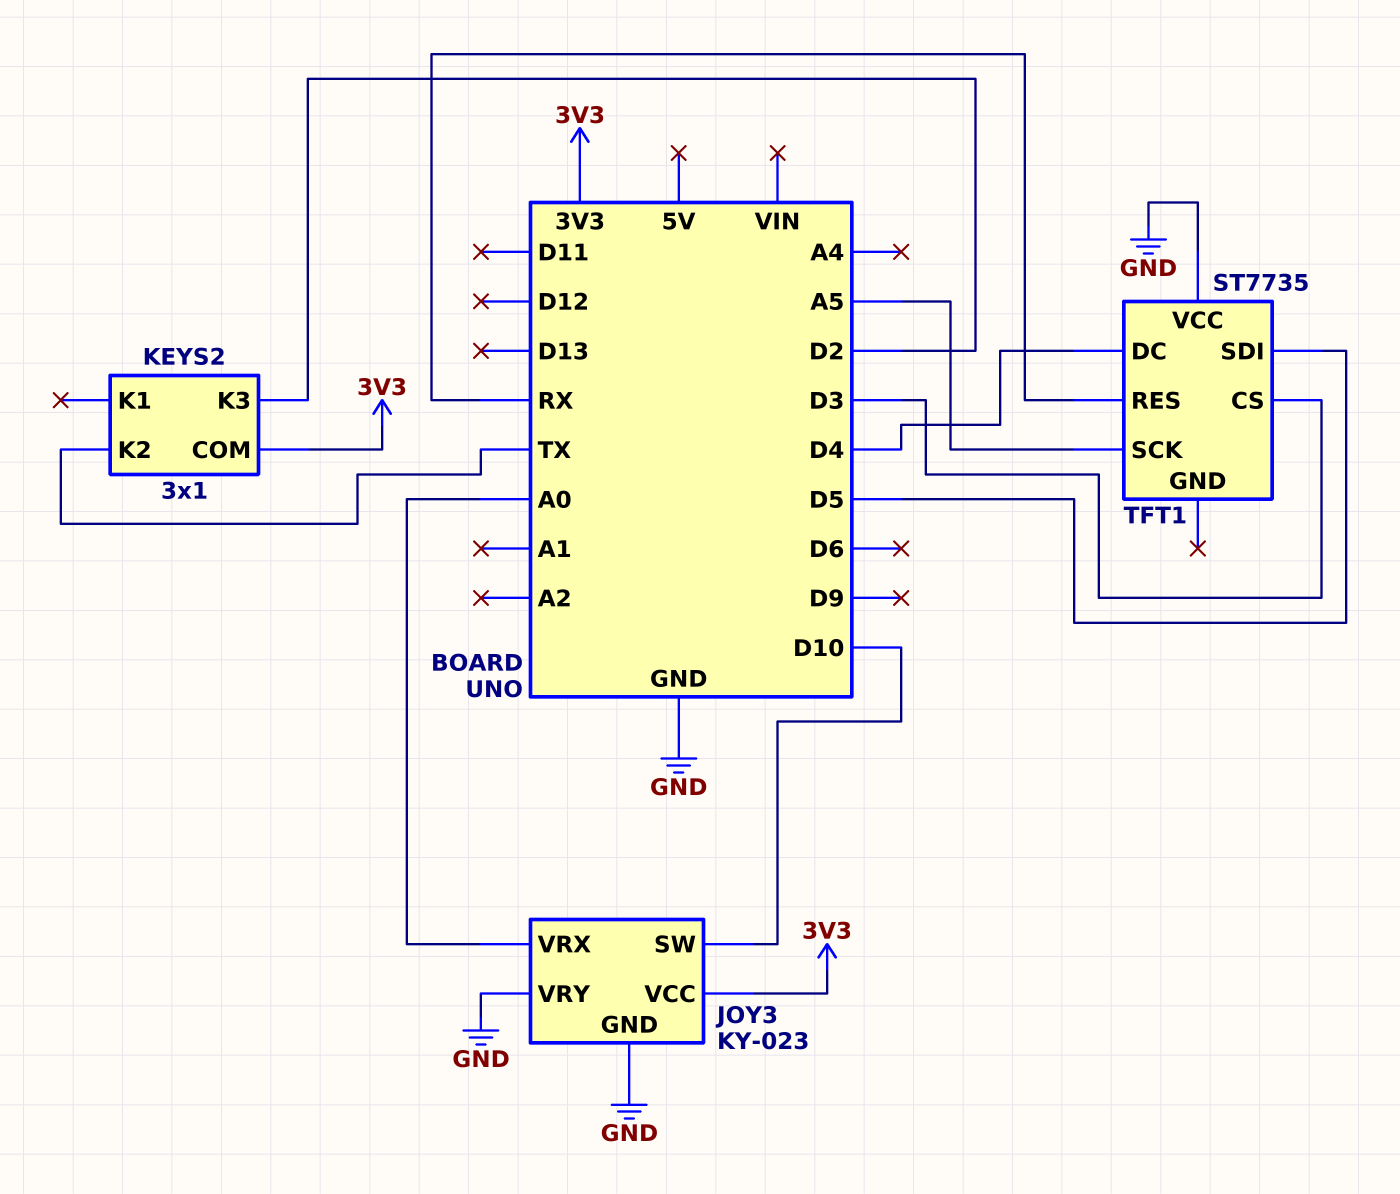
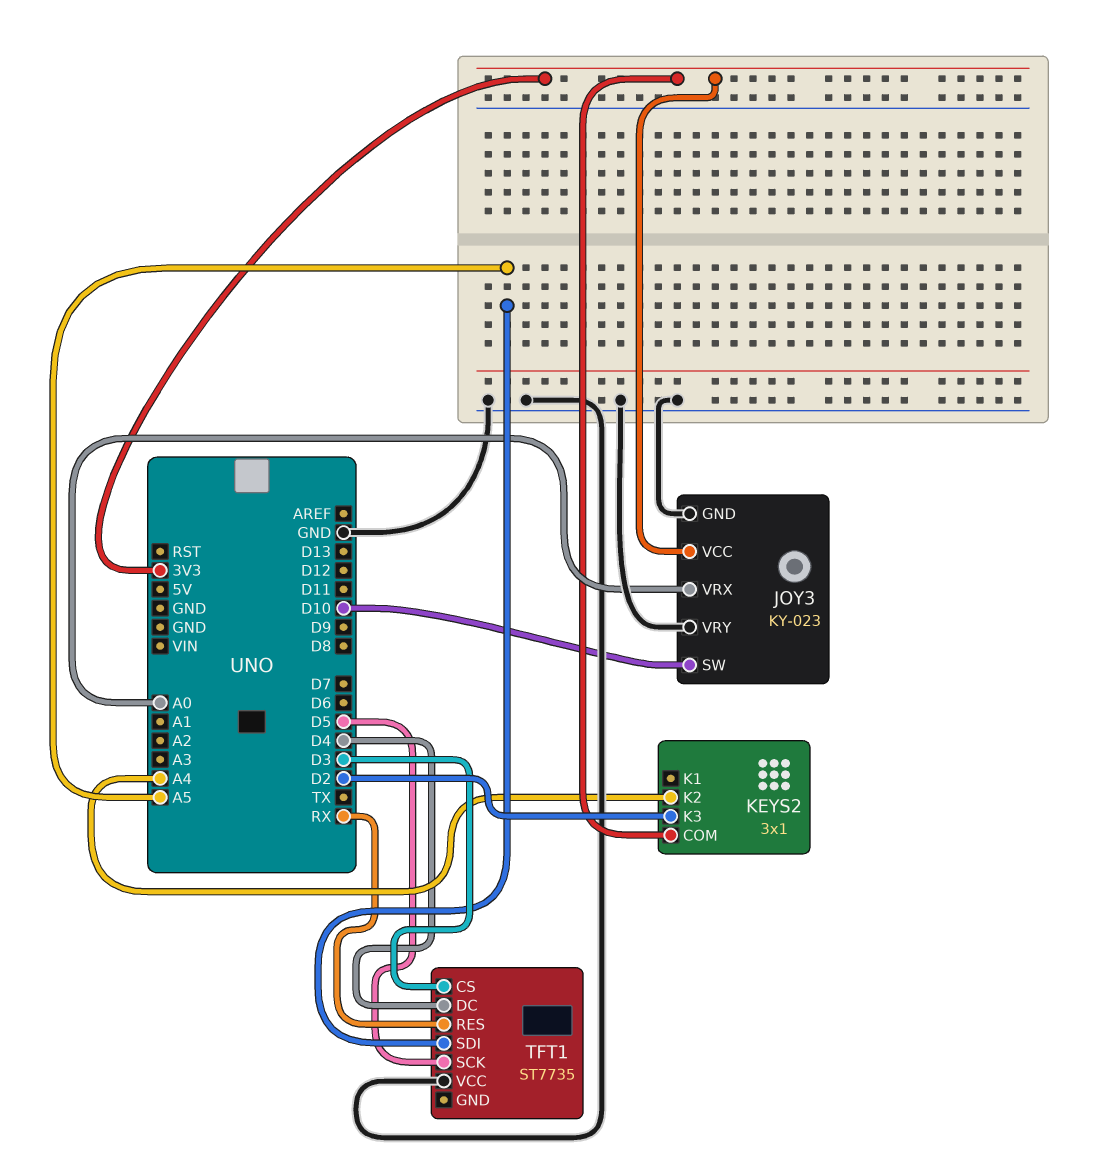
KEYS2 pin K2: TX -> A4
TFT1 pin SCK: A5 -> D5
TFT1 pin SDI: D5 -> A5

